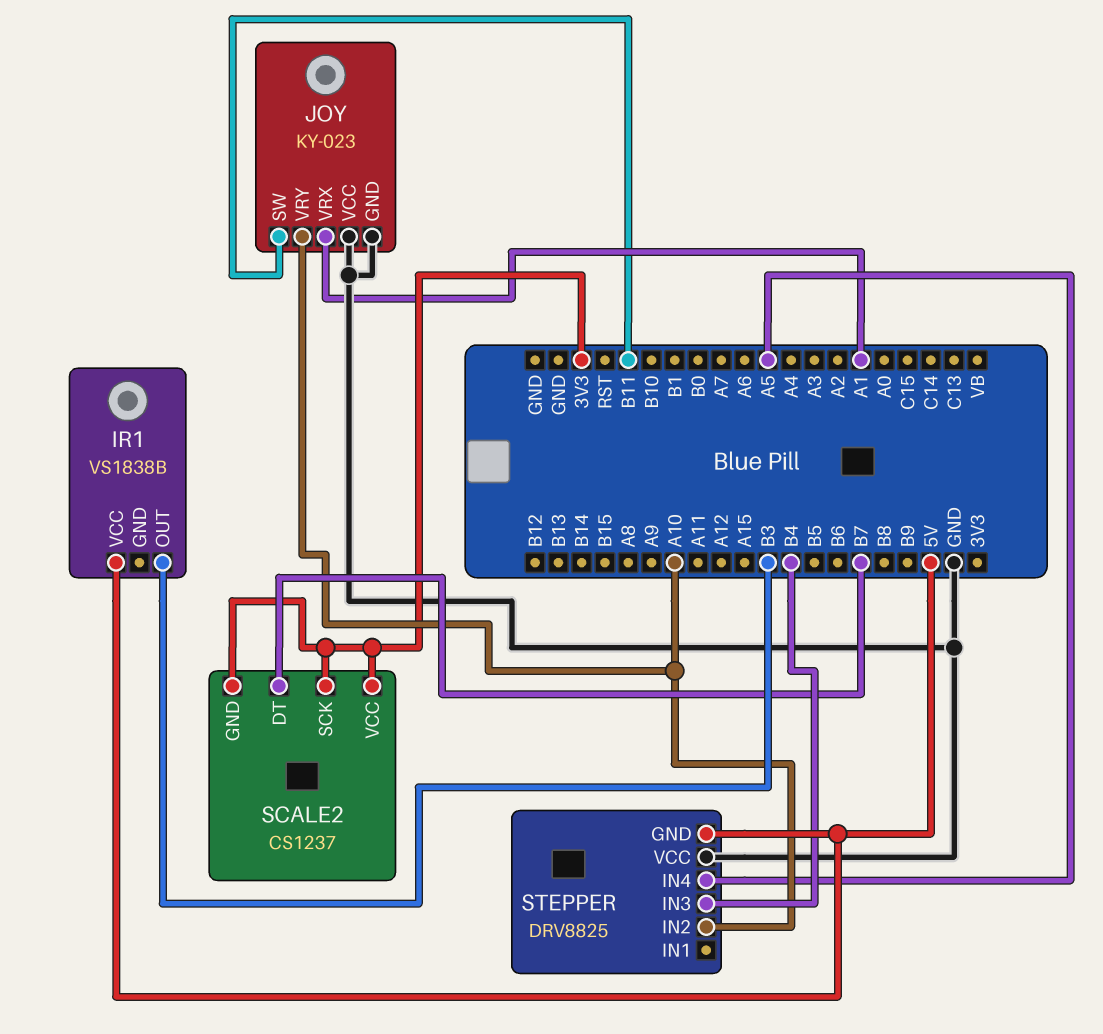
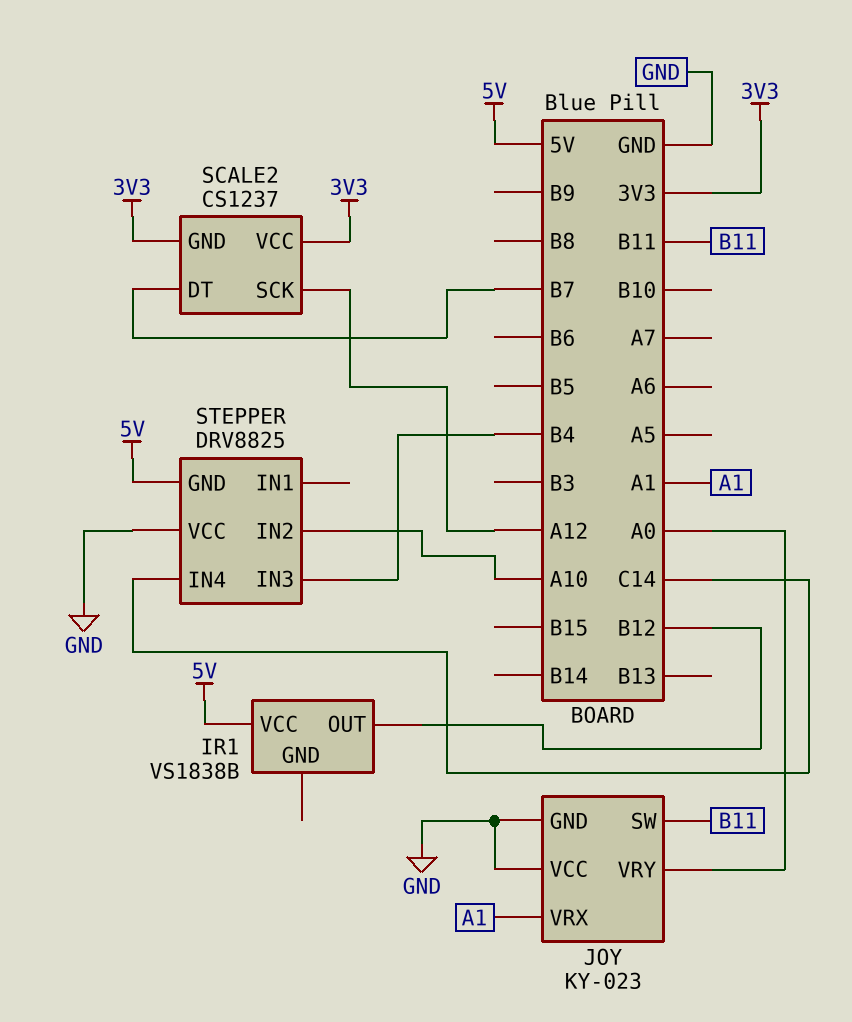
IR1 pin OUT: B3 -> B12
JOY pin VRY: A10 -> A0
SCALE2 pin SCK: 3V3 -> A12
STEPPER pin IN4: A5 -> C14

